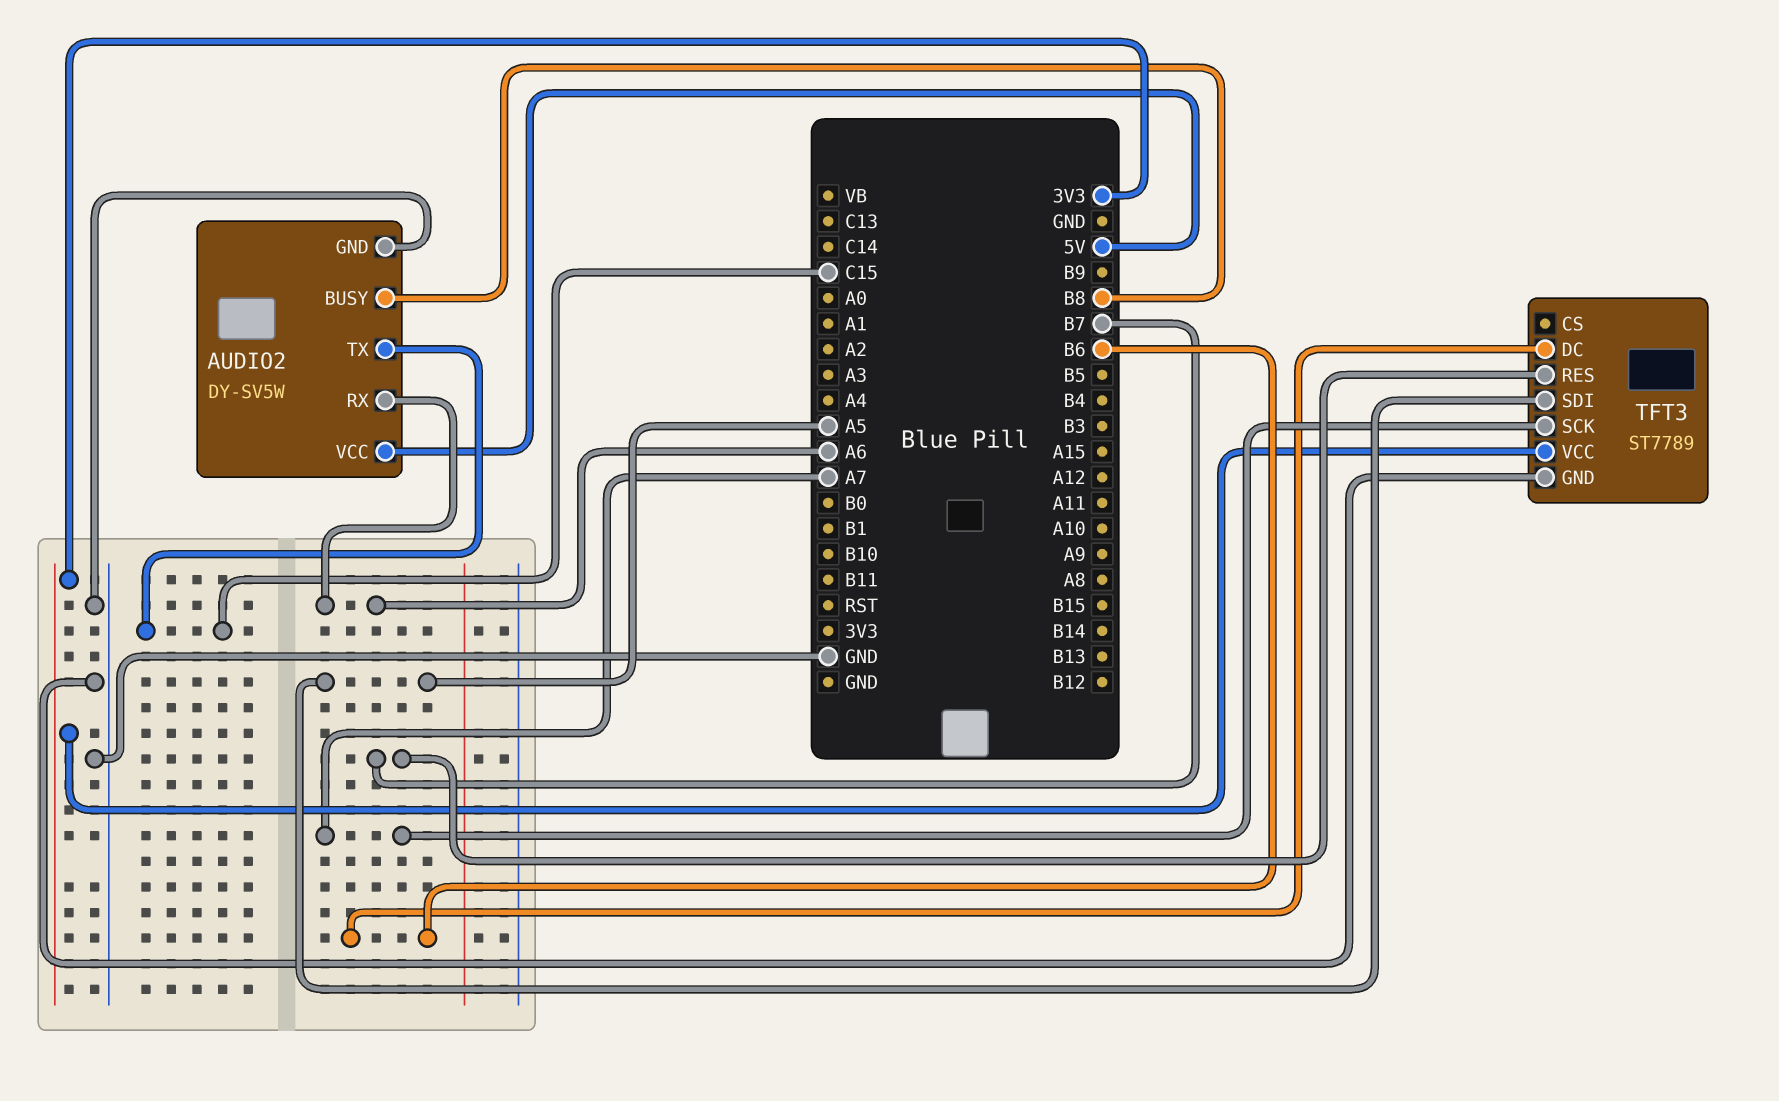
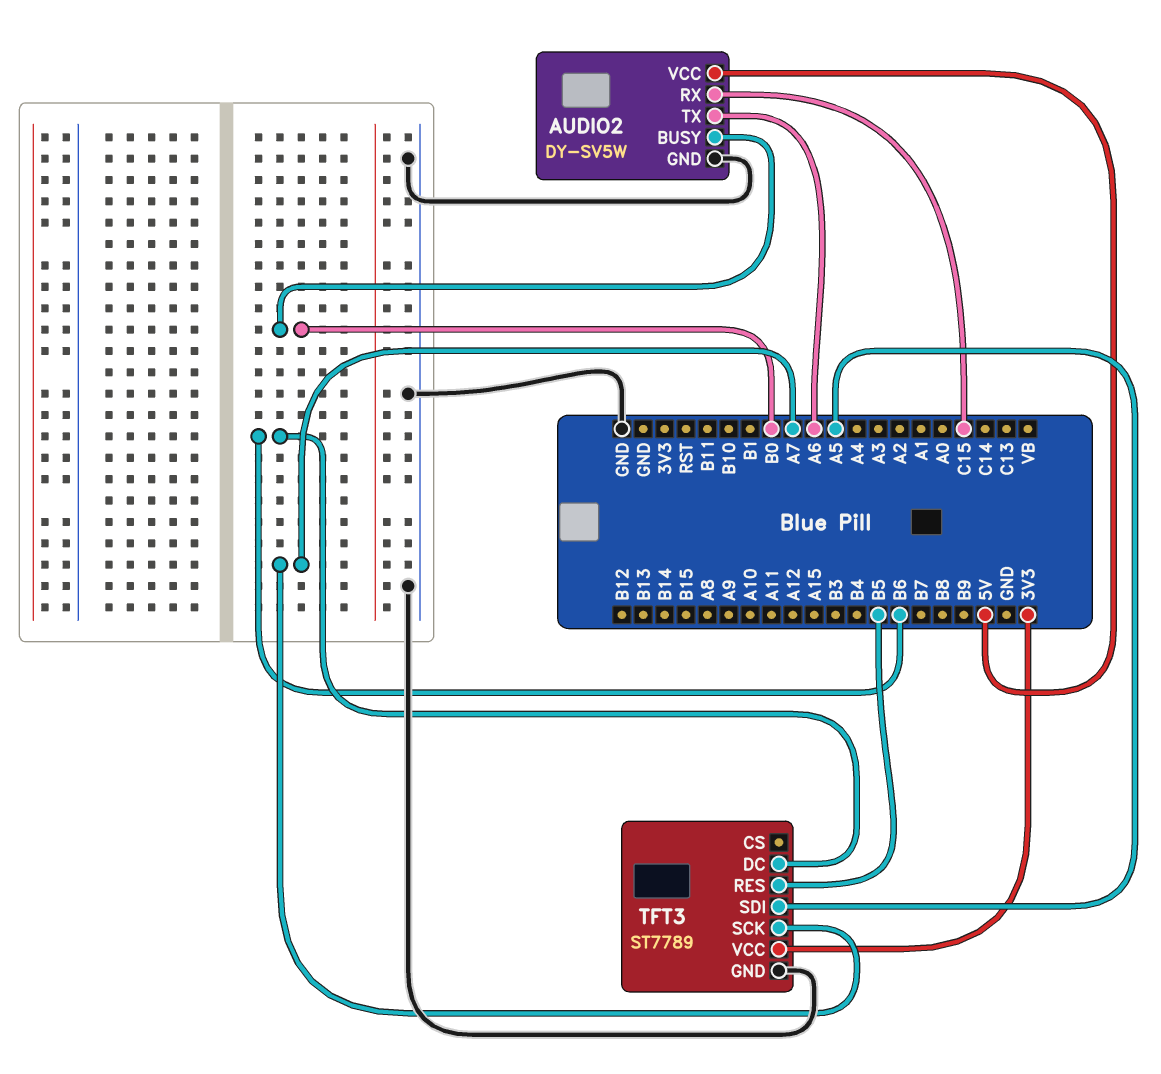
AUDIO2 pin BUSY: B8 -> B0
AUDIO2 pin RX: A6 -> C15
AUDIO2 pin TX: C15 -> A6
TFT3 pin RES: B7 -> B5

